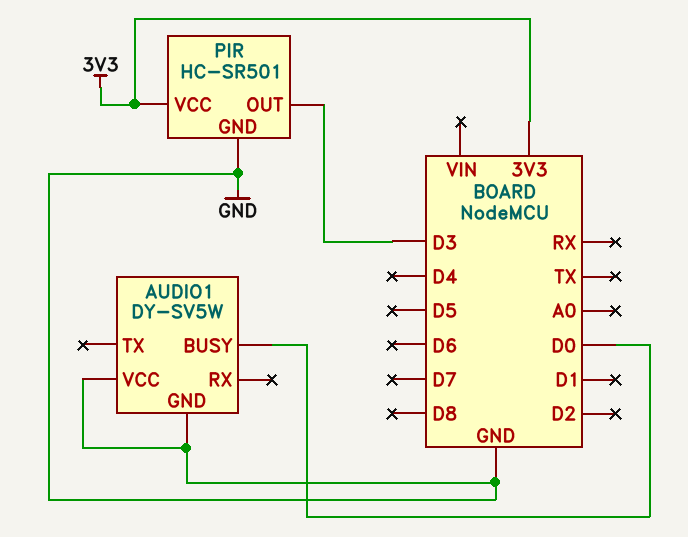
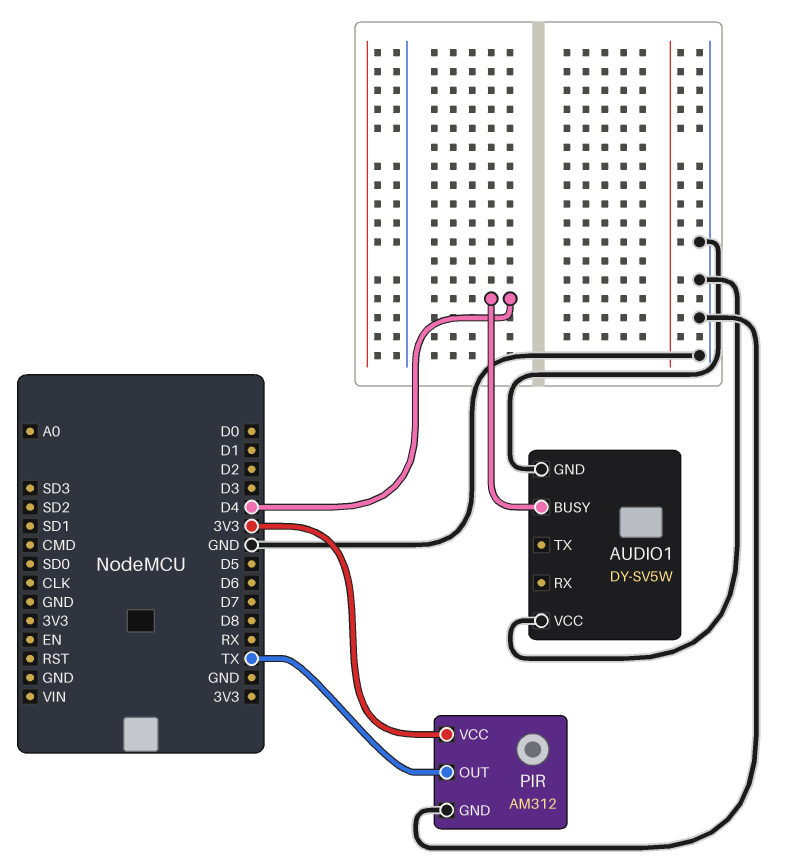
AUDIO1 pin BUSY: D0 -> D4
PIR: HC-SR501 -> AM312
PIR pin OUT: D3 -> TX

